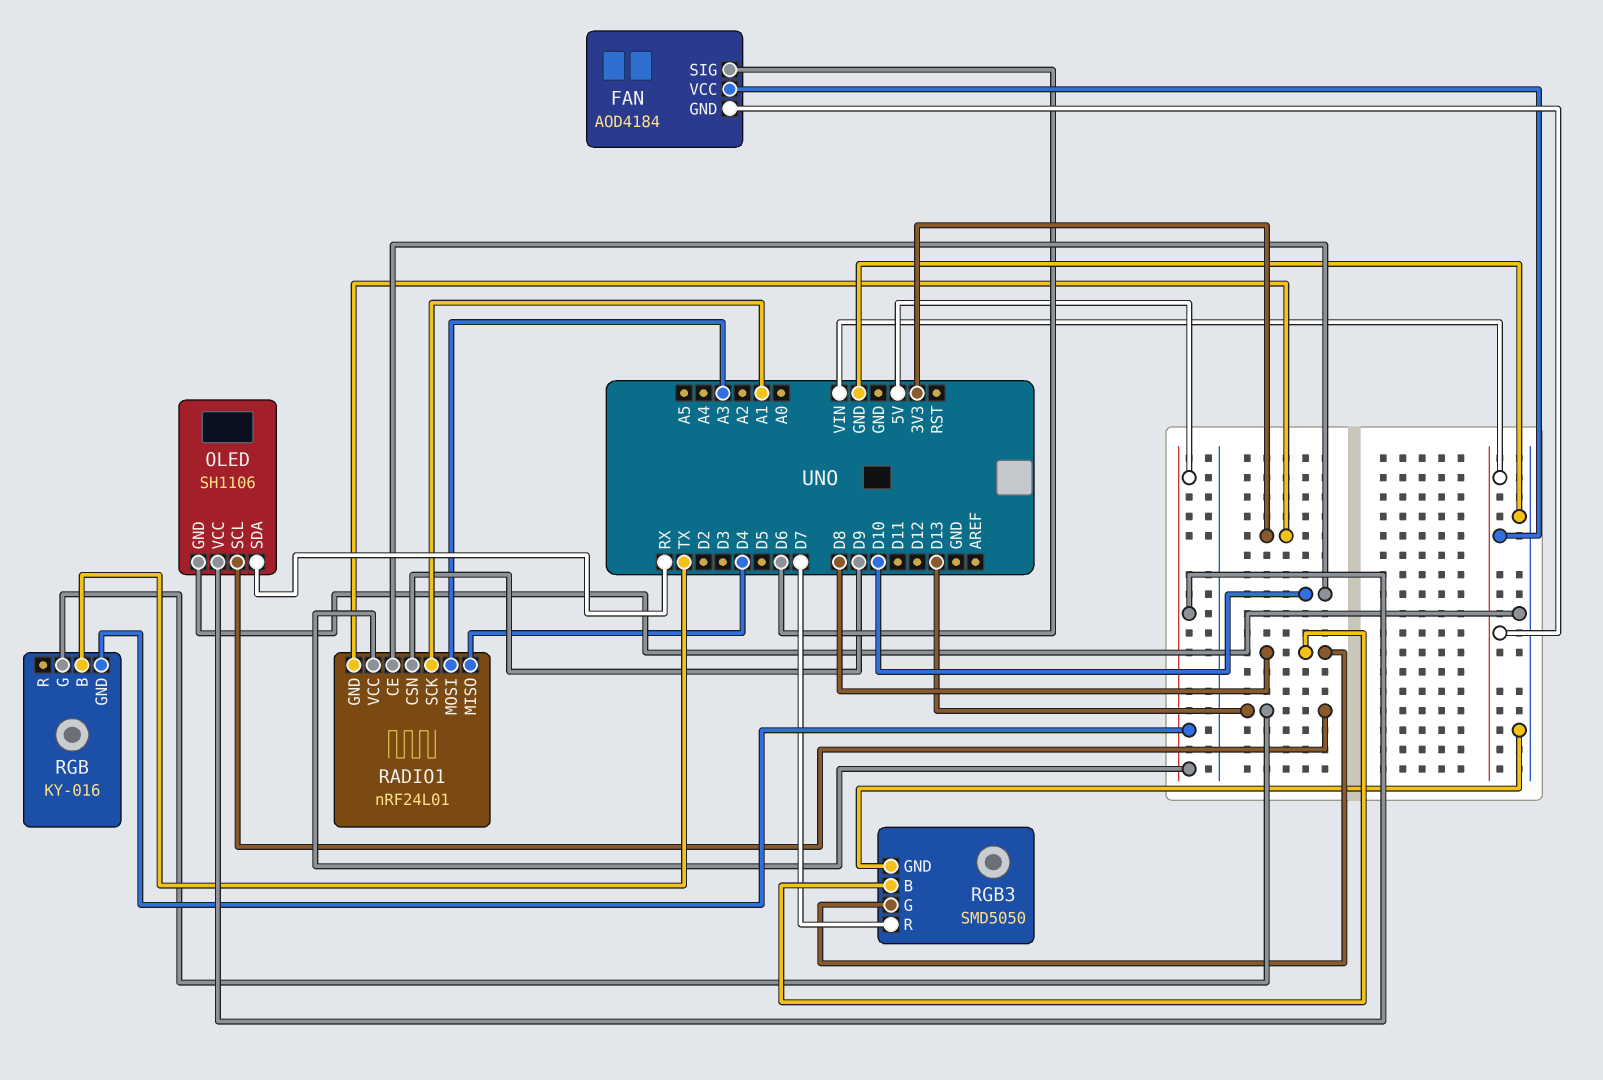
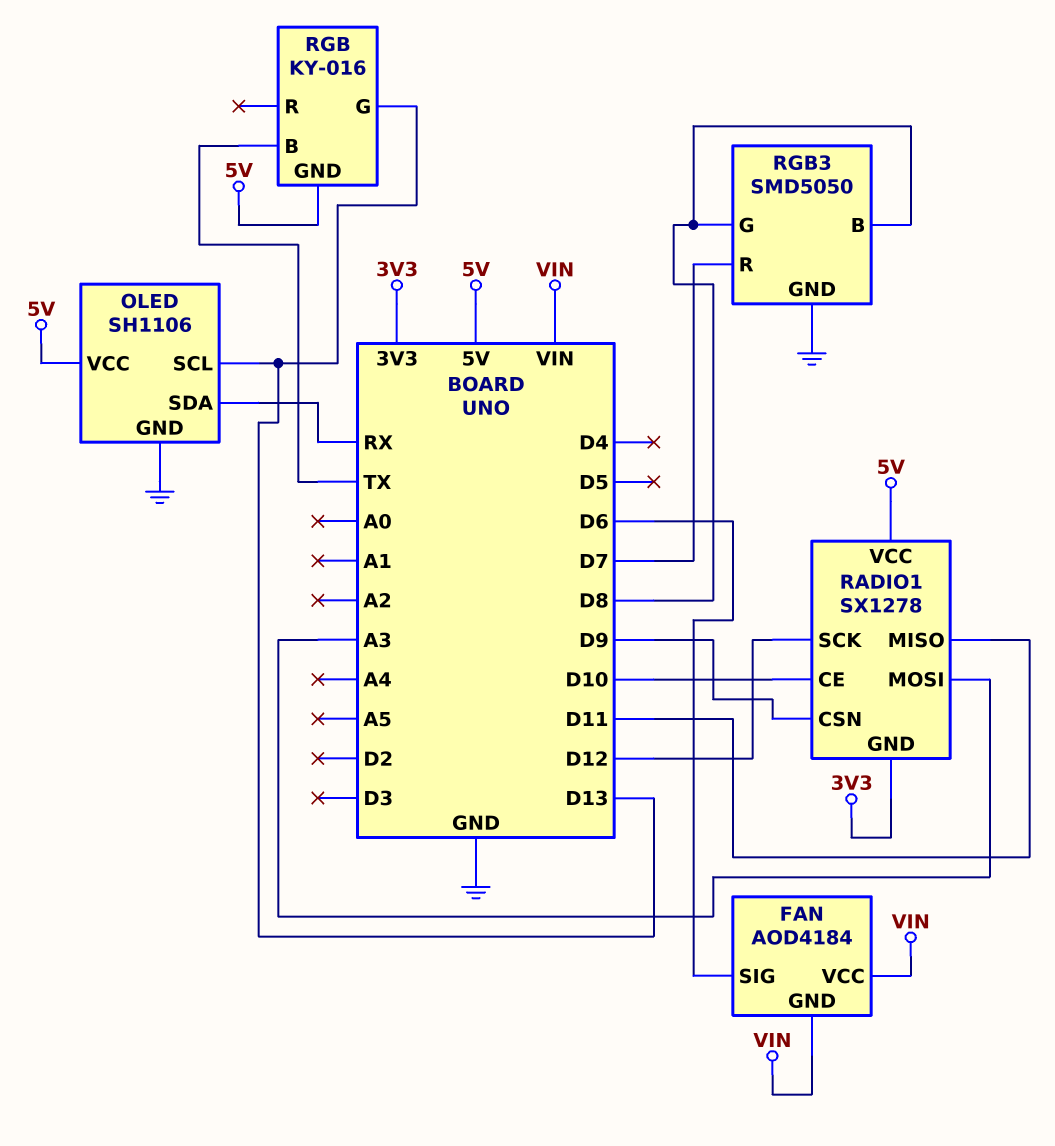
RADIO1: nRF24L01 -> SX1278
RADIO1 pin MISO: D4 -> D11
RADIO1 pin SCK: A1 -> D12

